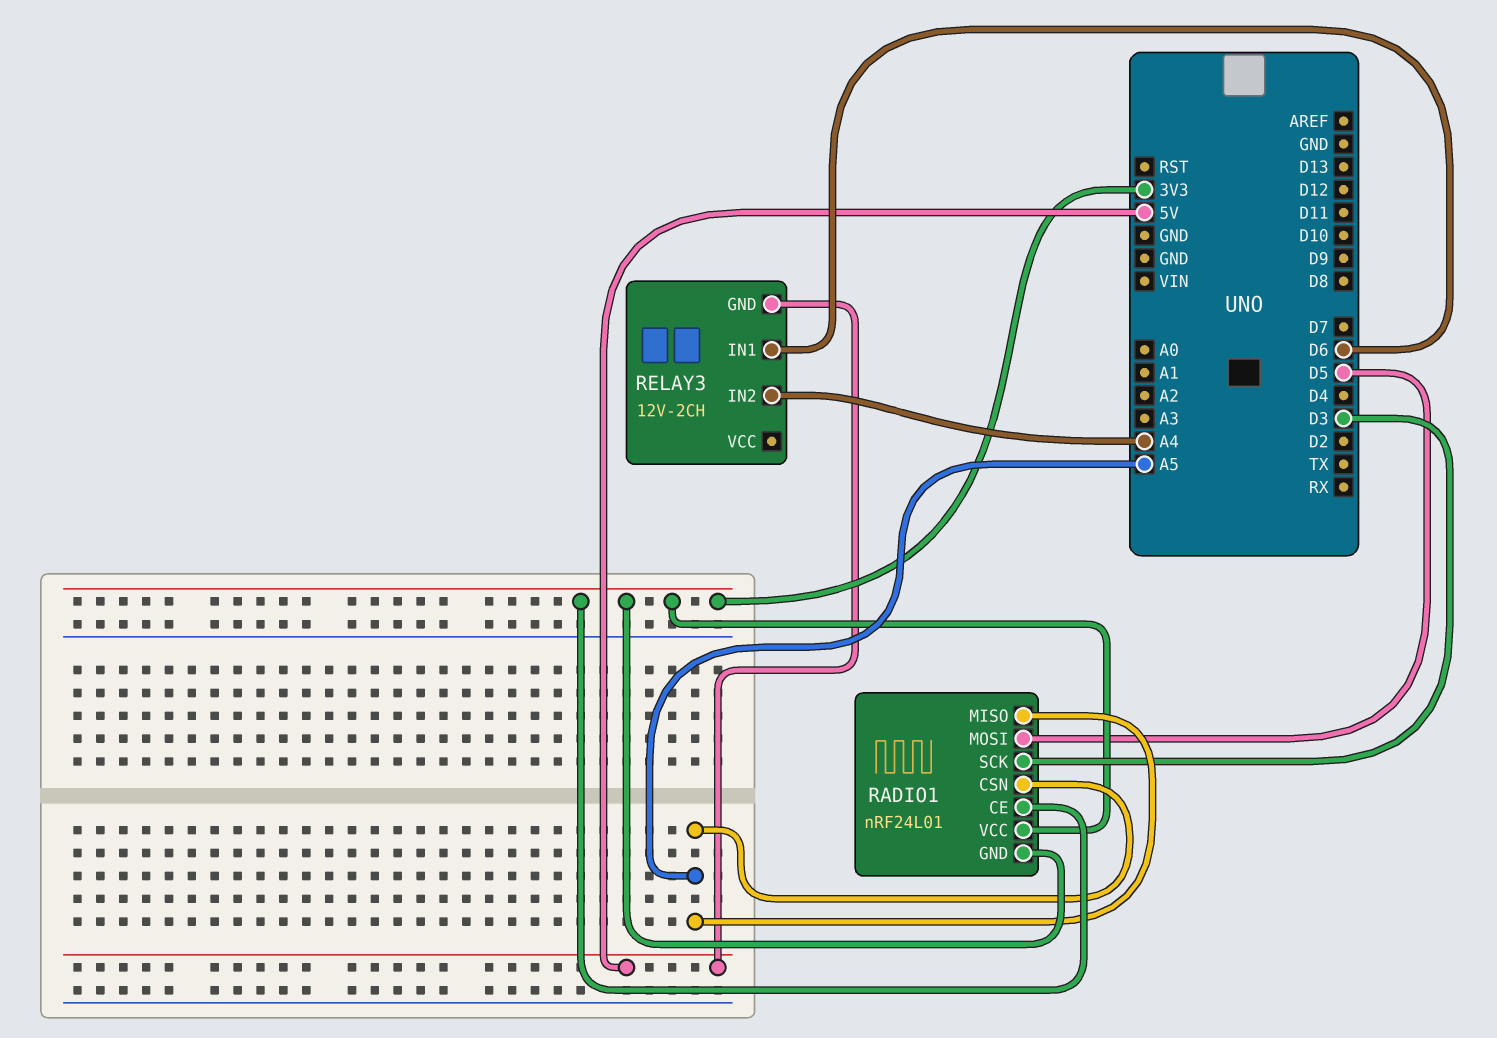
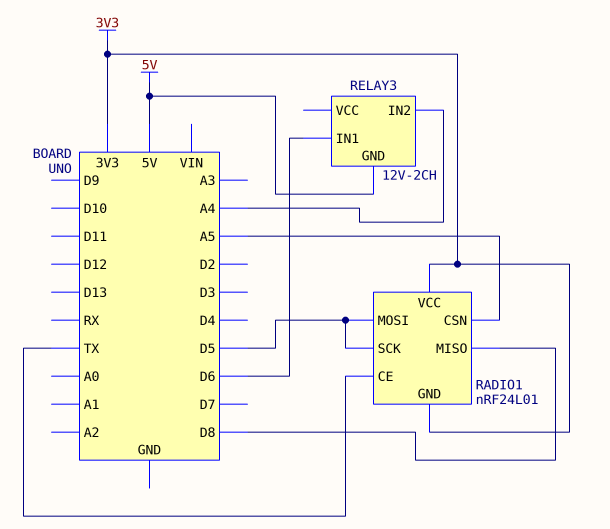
RADIO1 pin CE: 3V3 -> TX
RADIO1 pin MISO: A5 -> D8
RADIO1 pin SCK: D3 -> D5

